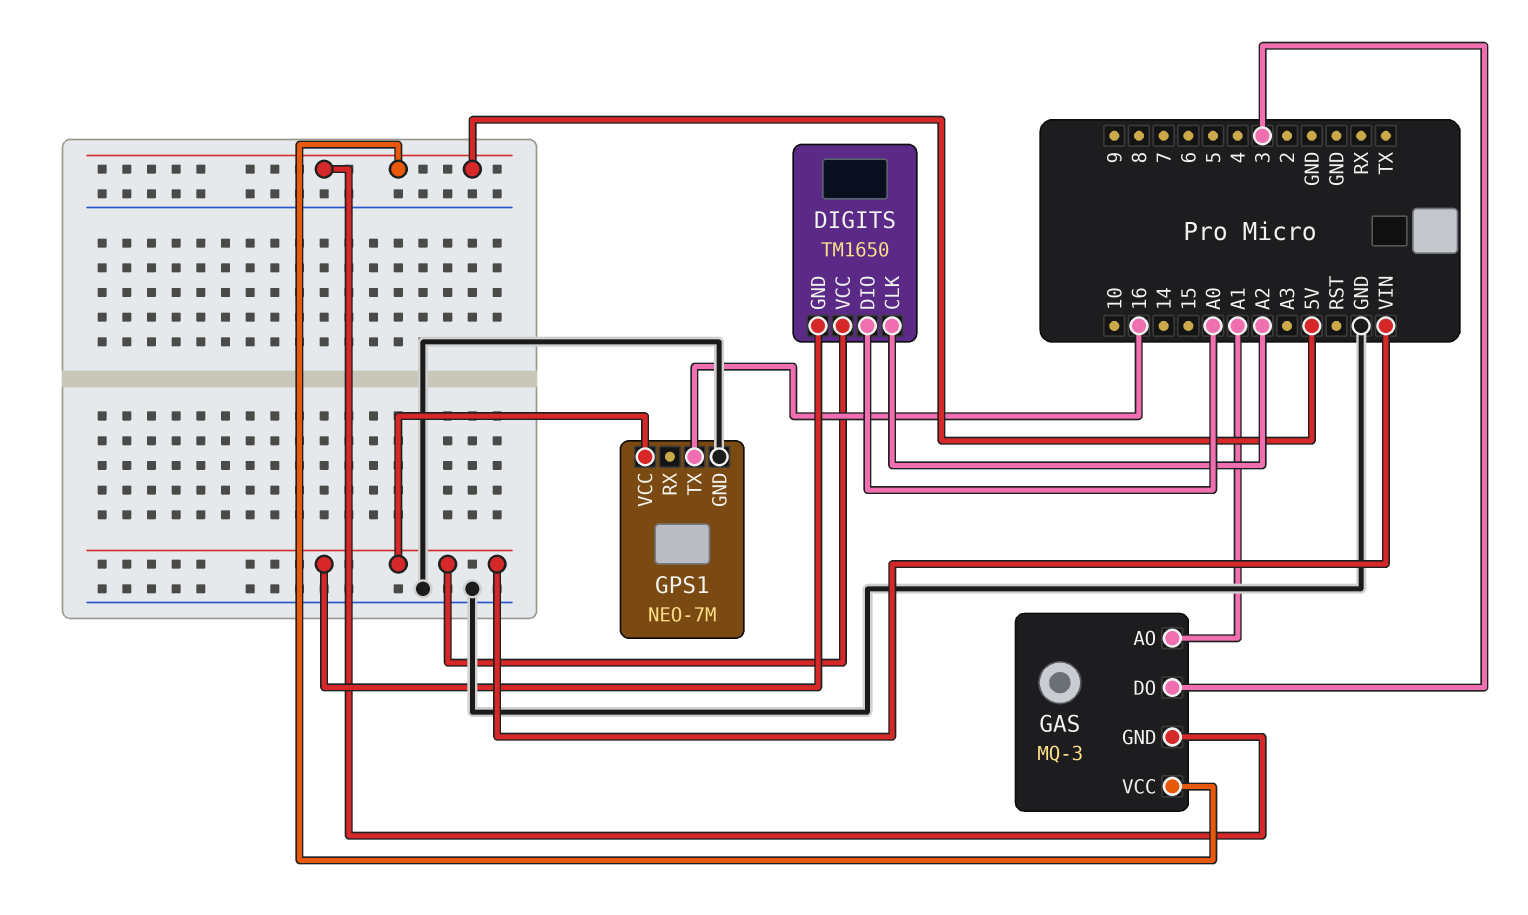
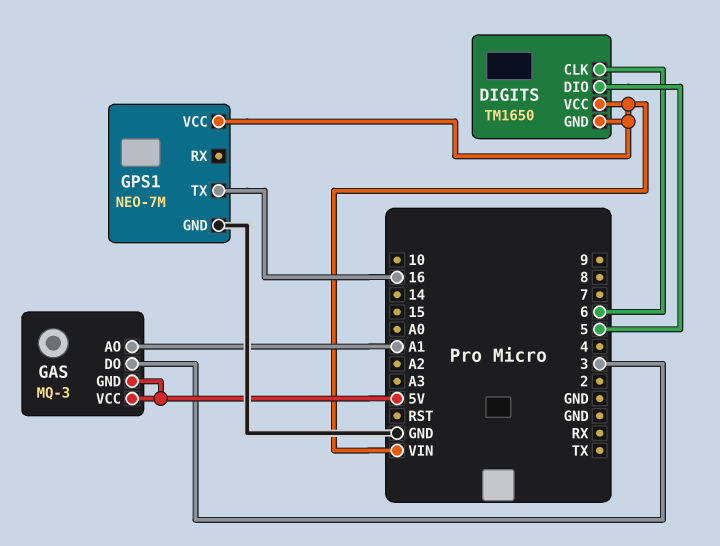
DIGITS pin CLK: A2 -> 6
DIGITS pin DIO: A0 -> 5

